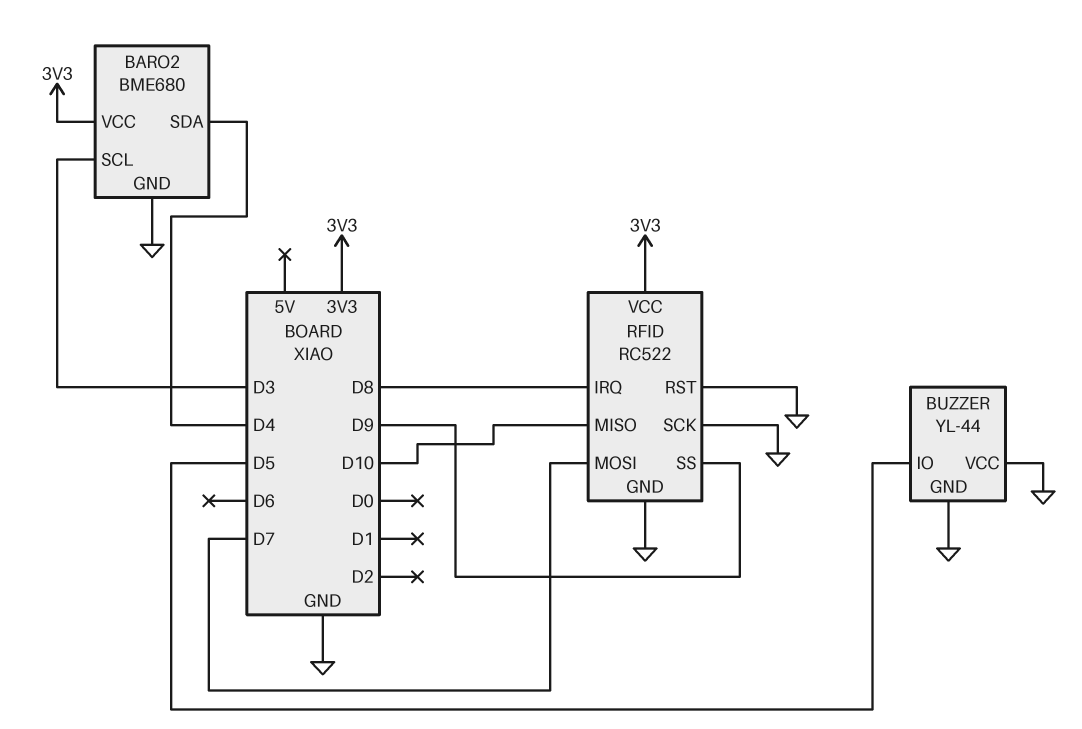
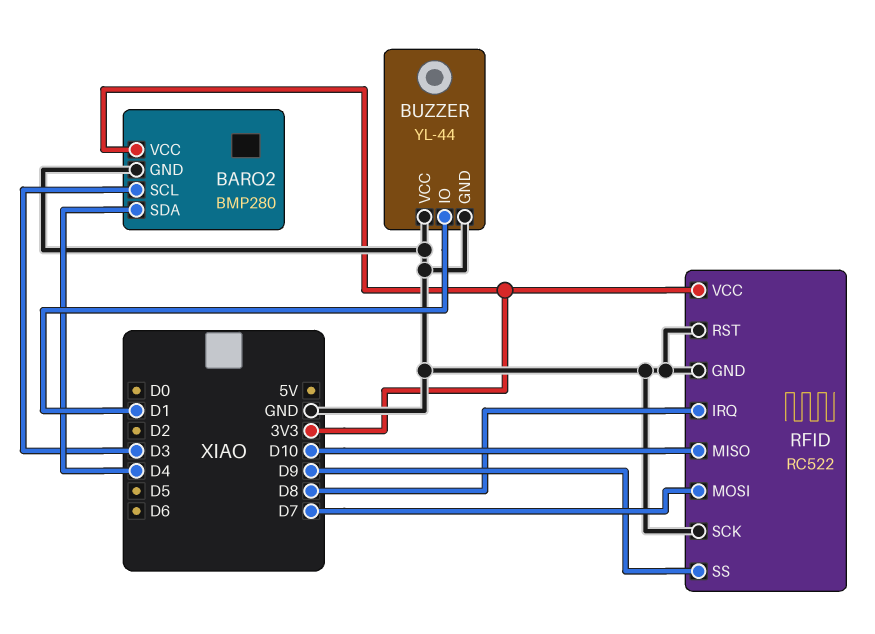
BARO2: BME680 -> BMP280
BUZZER pin IO: D5 -> D1

